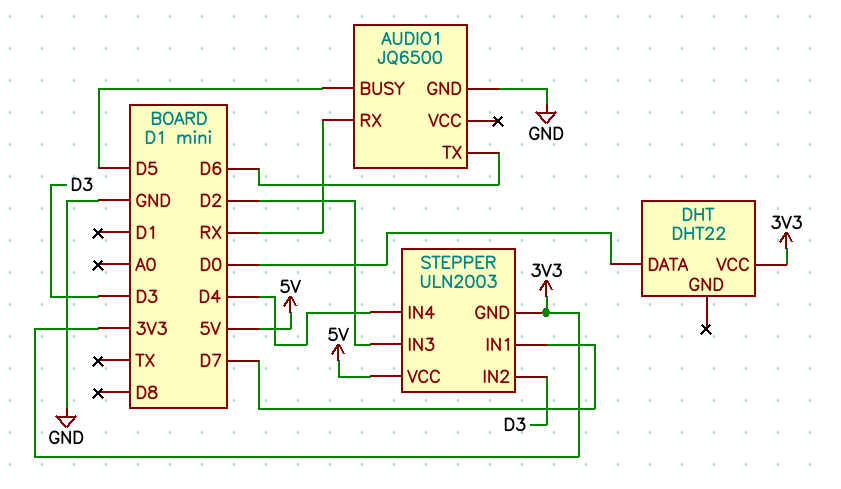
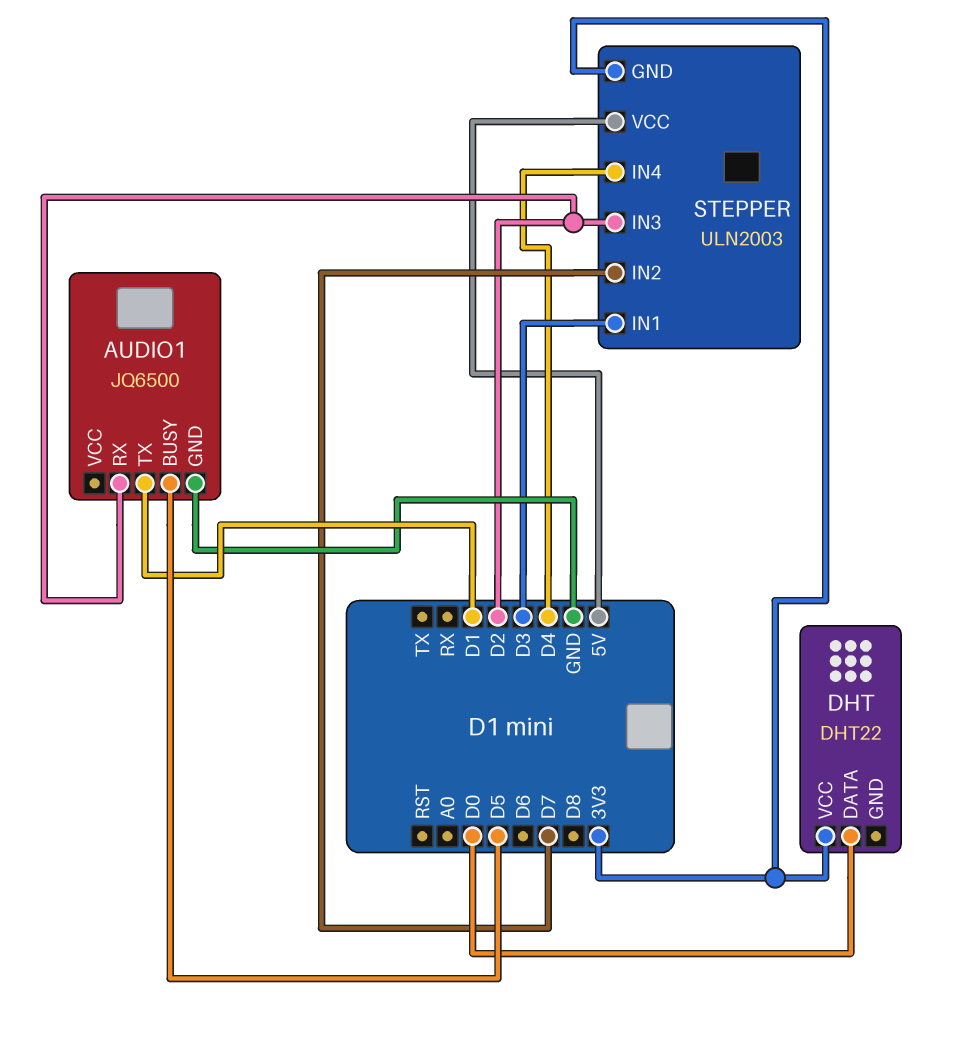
AUDIO1 pin RX: RX -> D2
AUDIO1 pin TX: D6 -> D1
STEPPER pin IN1: D7 -> D3
STEPPER pin IN2: D3 -> D7

